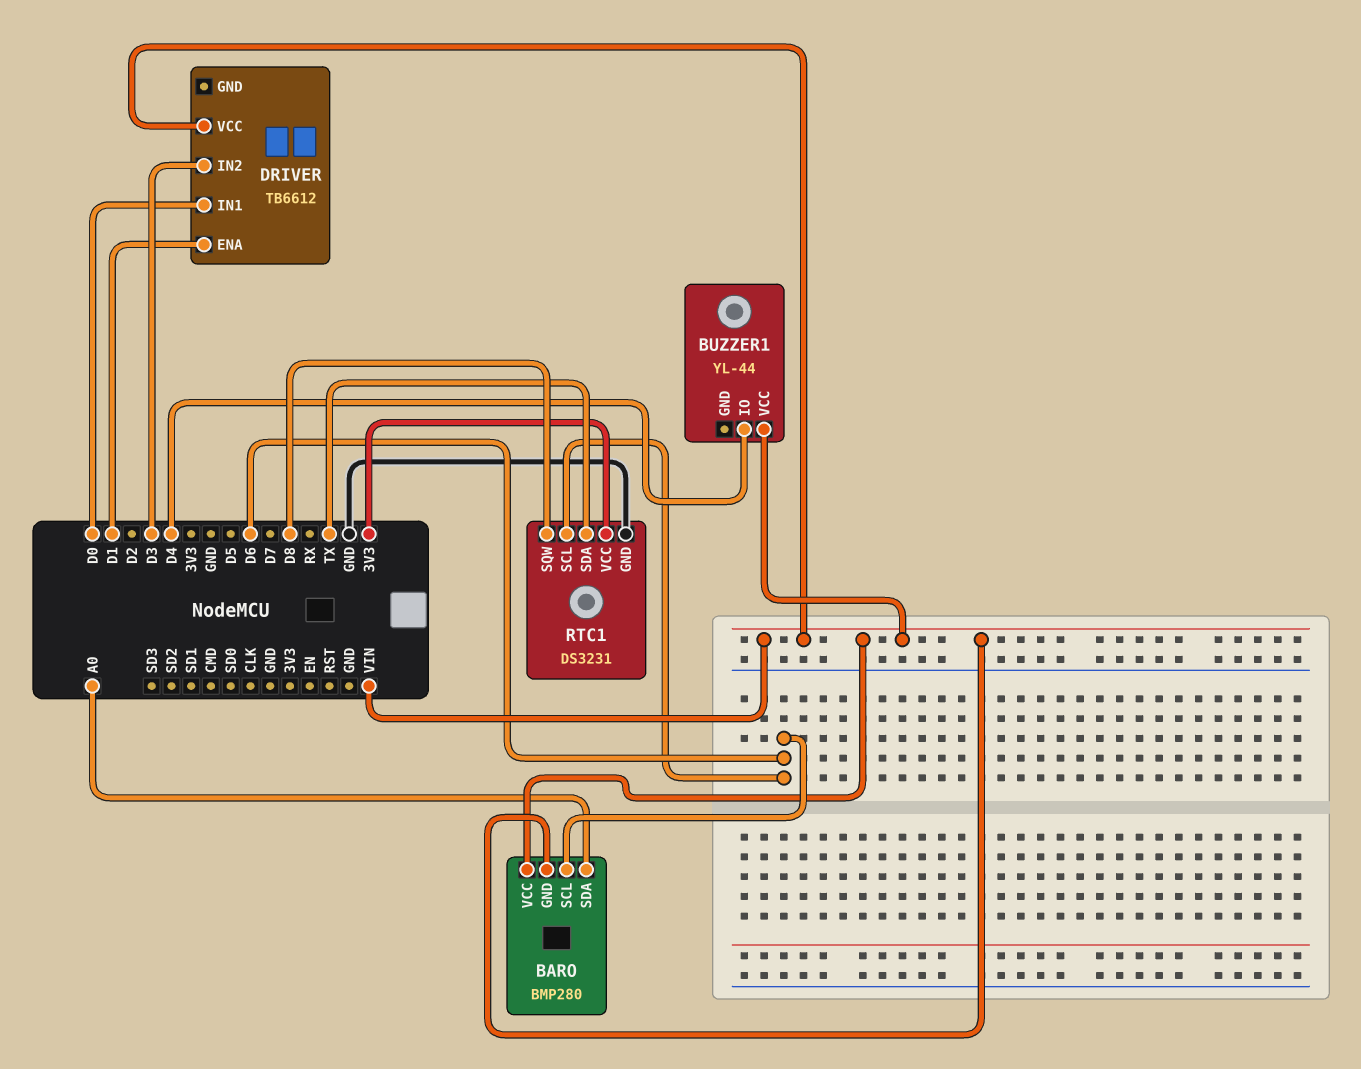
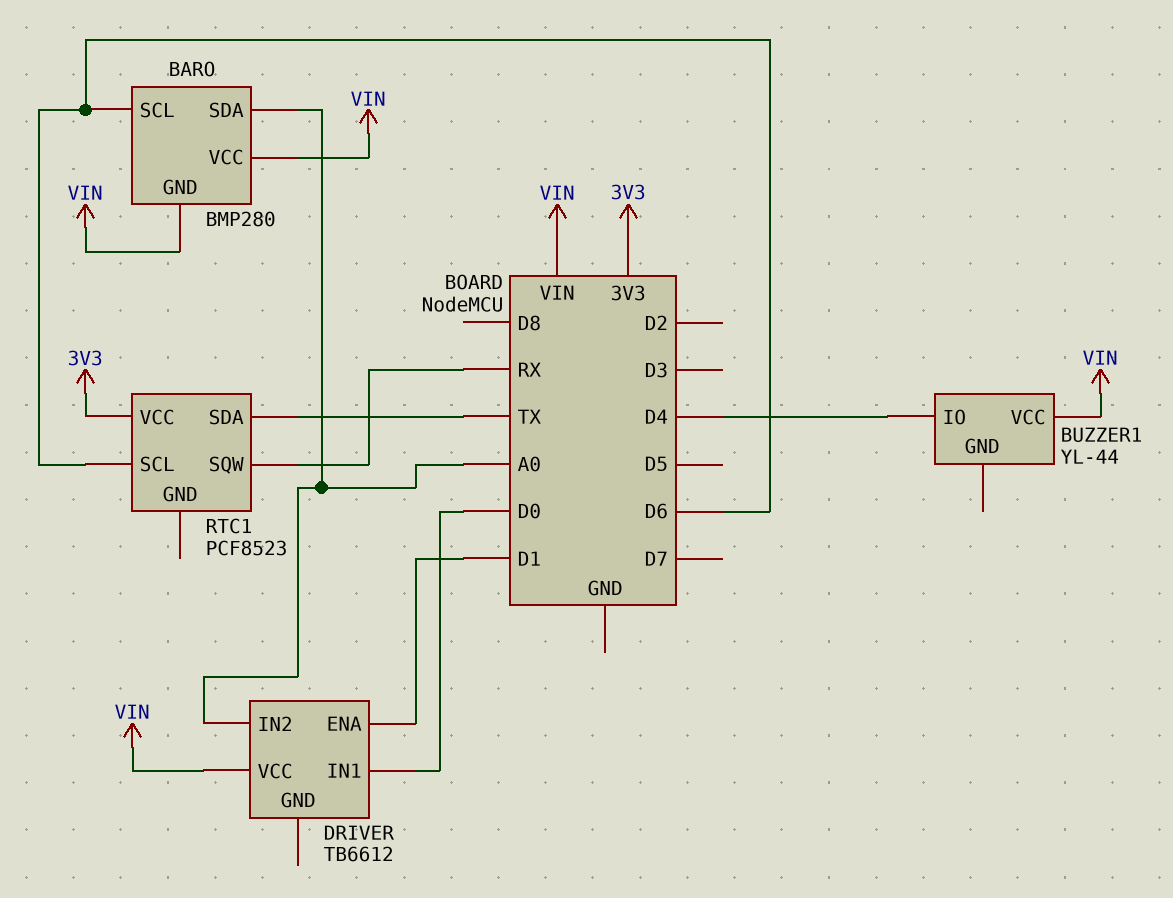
DRIVER pin IN2: D3 -> A0
RTC1: DS3231 -> PCF8523
RTC1 pin GND: GND -> none
RTC1 pin SQW: D8 -> RX

